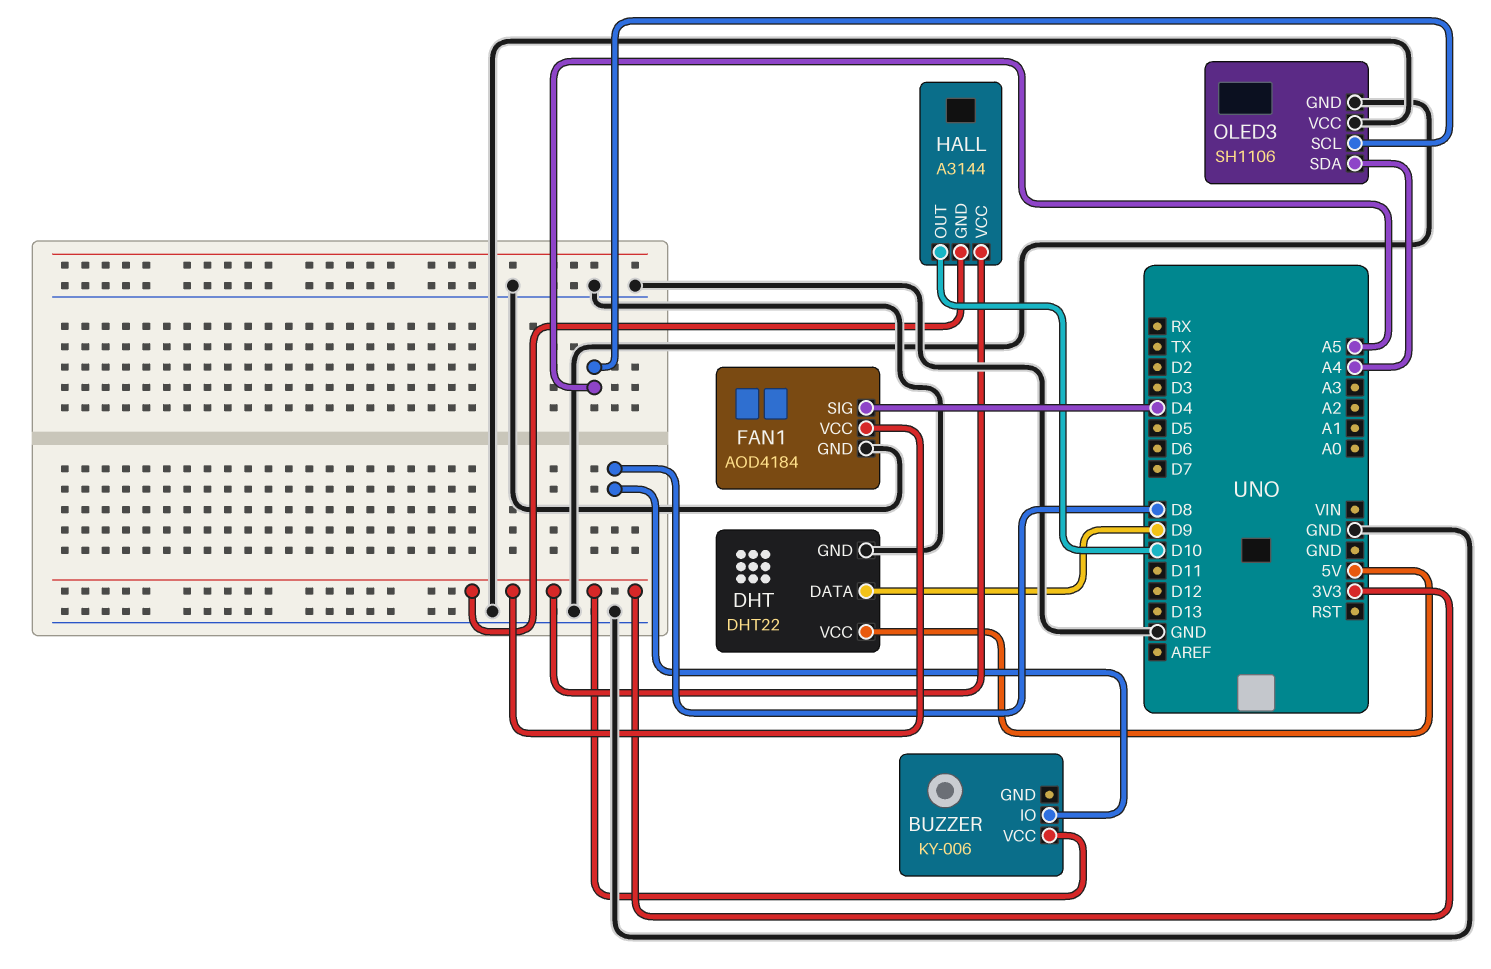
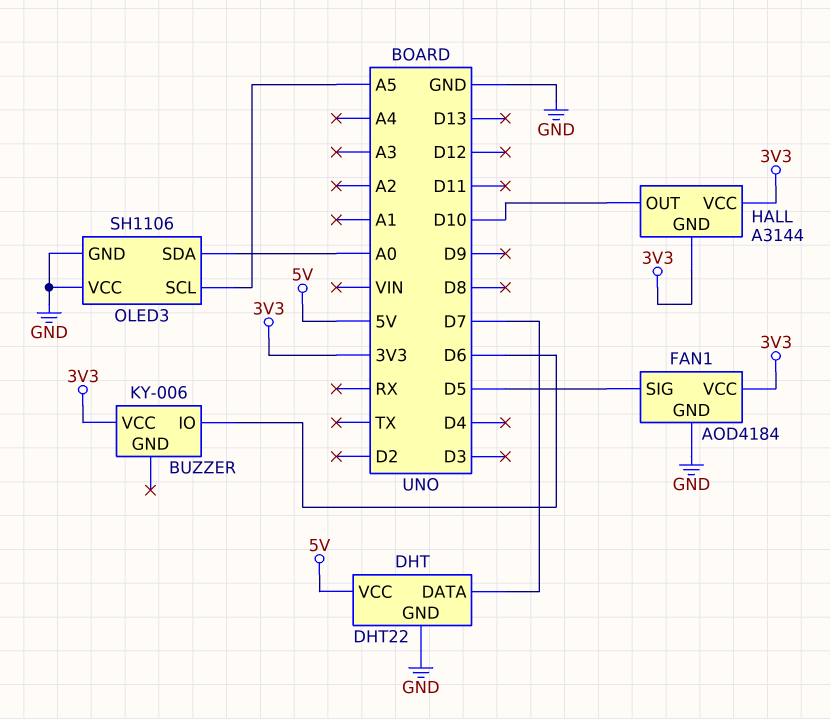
BUZZER pin IO: D8 -> D6
DHT pin DATA: D9 -> D7
FAN1 pin SIG: D4 -> D5
OLED3 pin SDA: A4 -> A0

